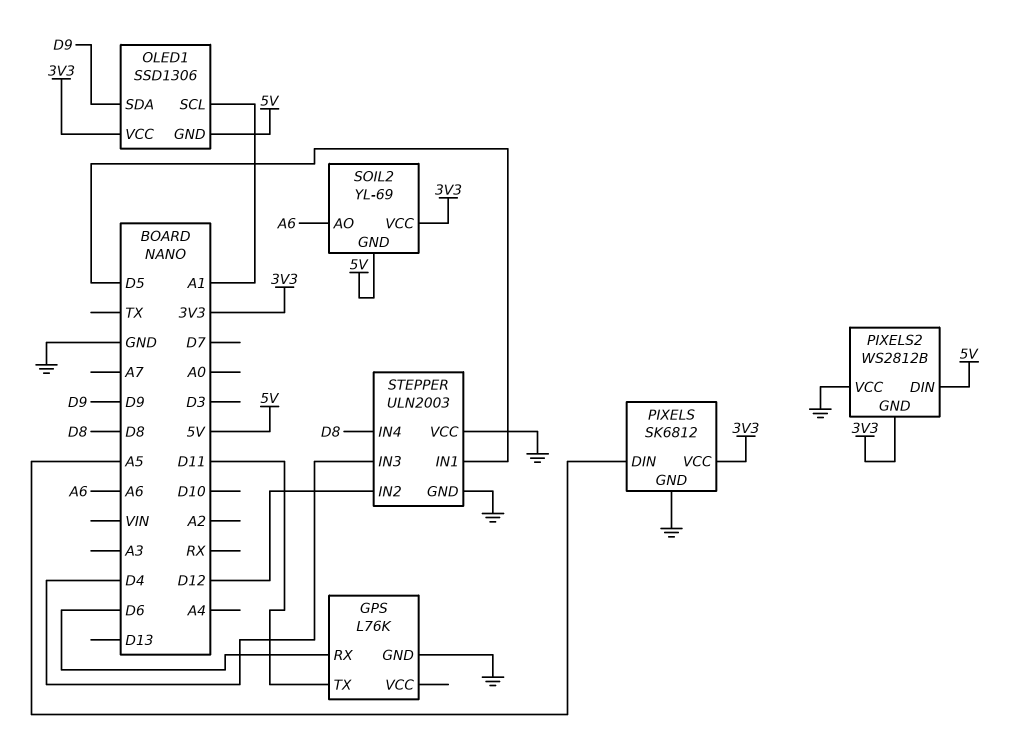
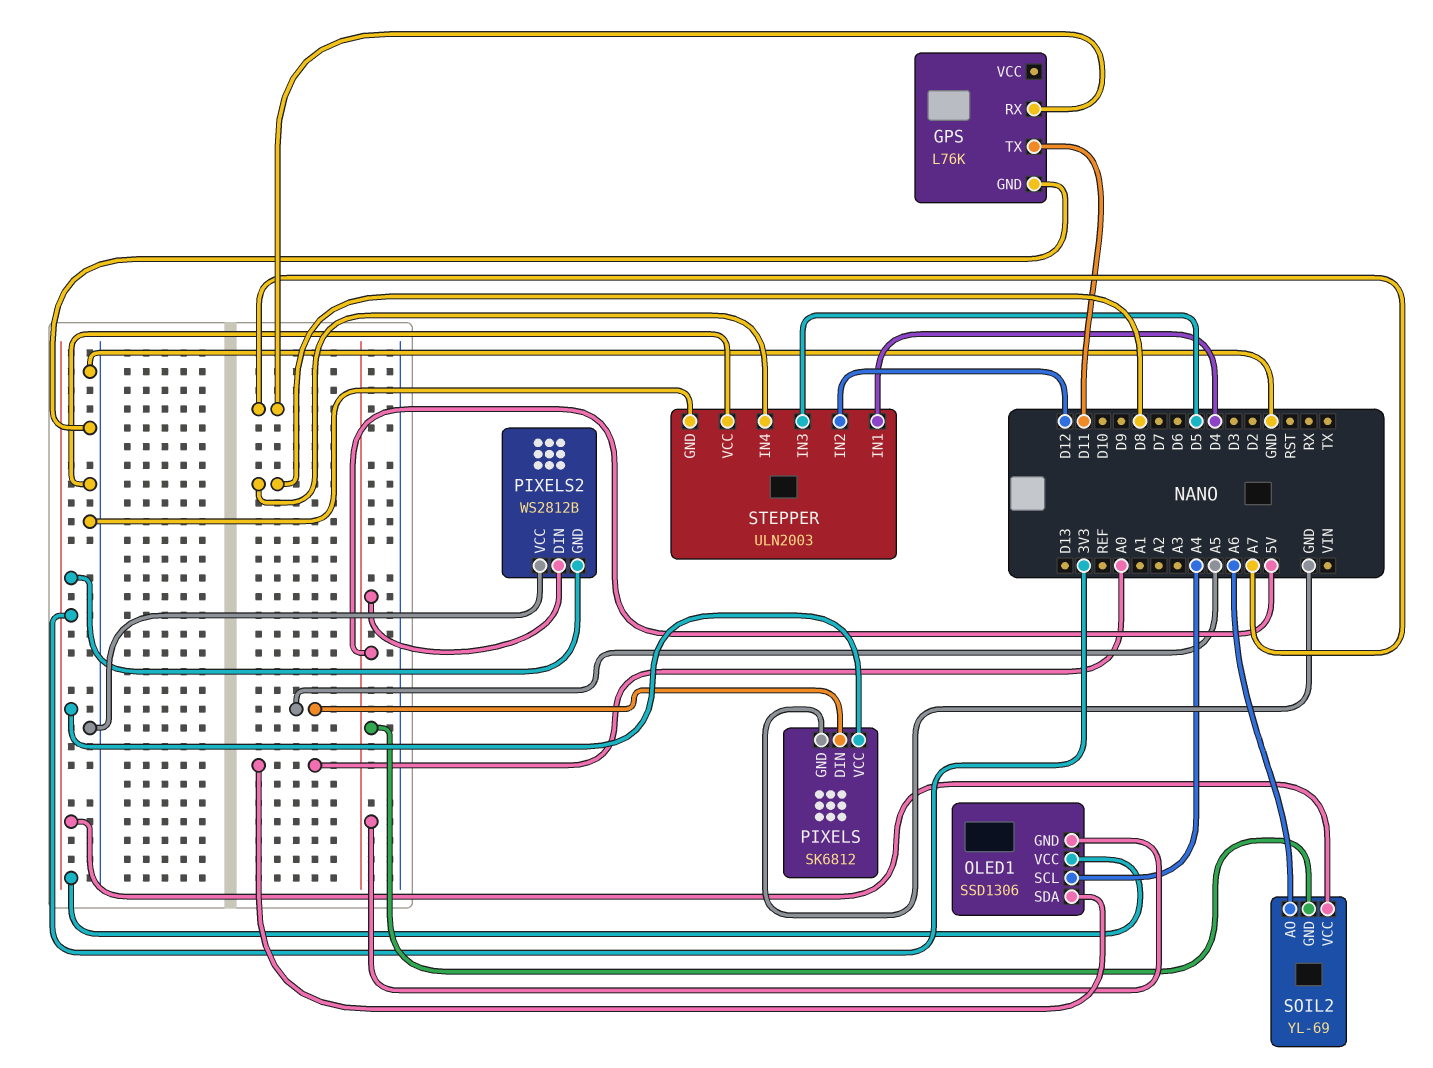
GPS pin RX: D6 -> A7
OLED1 pin SCL: A1 -> A4
OLED1 pin SDA: D9 -> A0
STEPPER pin IN1: D5 -> D4
STEPPER pin IN3: D4 -> D5

